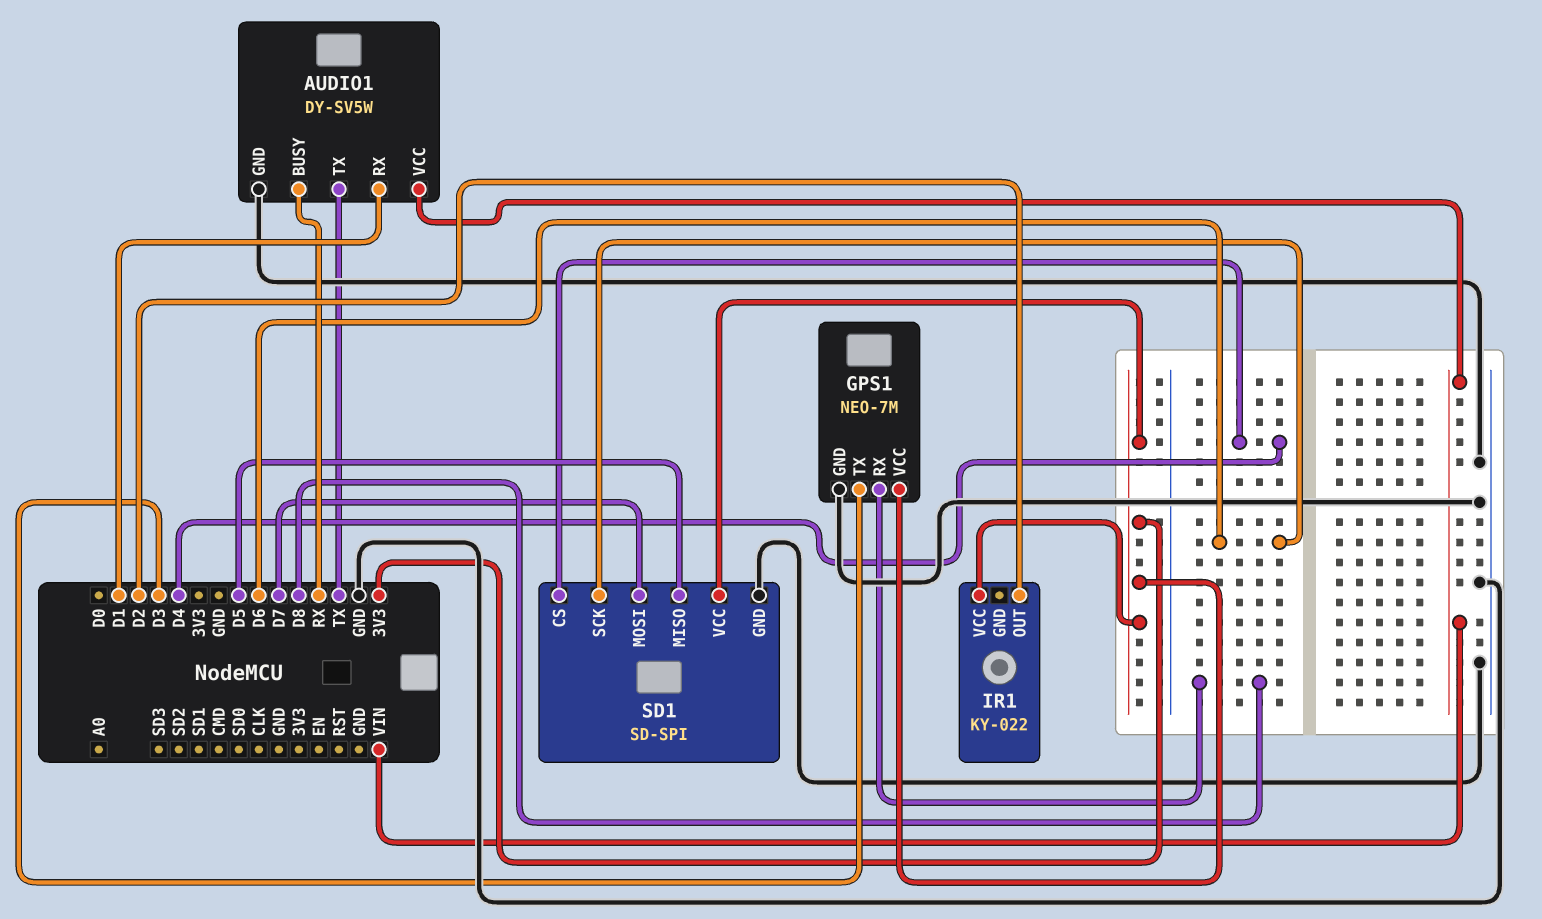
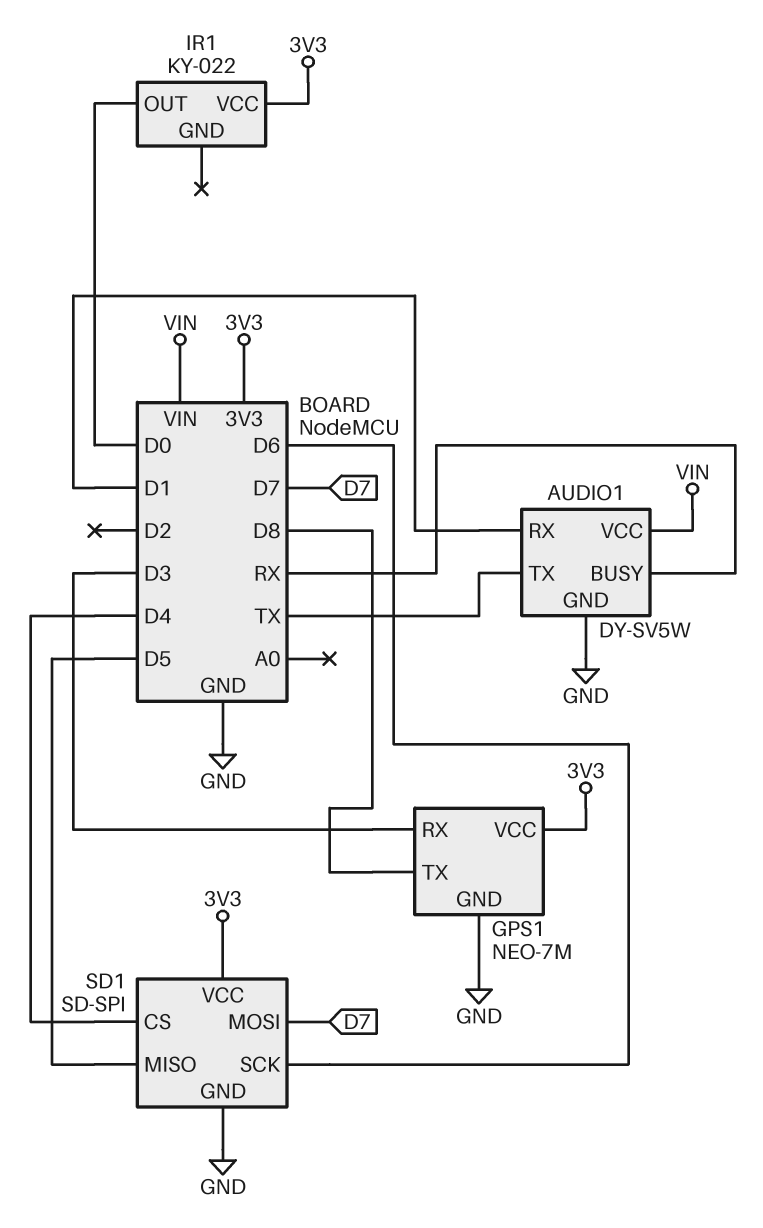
GPS1 pin RX: D8 -> D3
GPS1 pin TX: D3 -> D8
IR1 pin OUT: D2 -> D0

